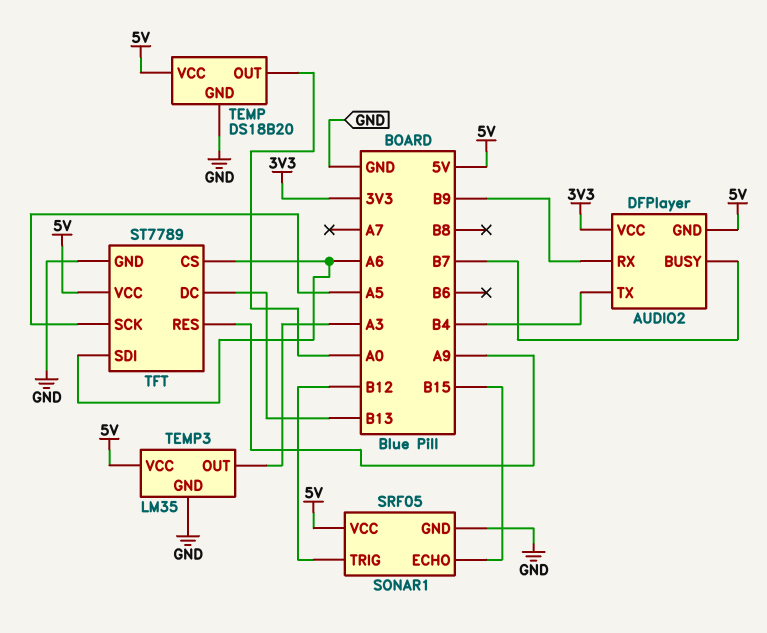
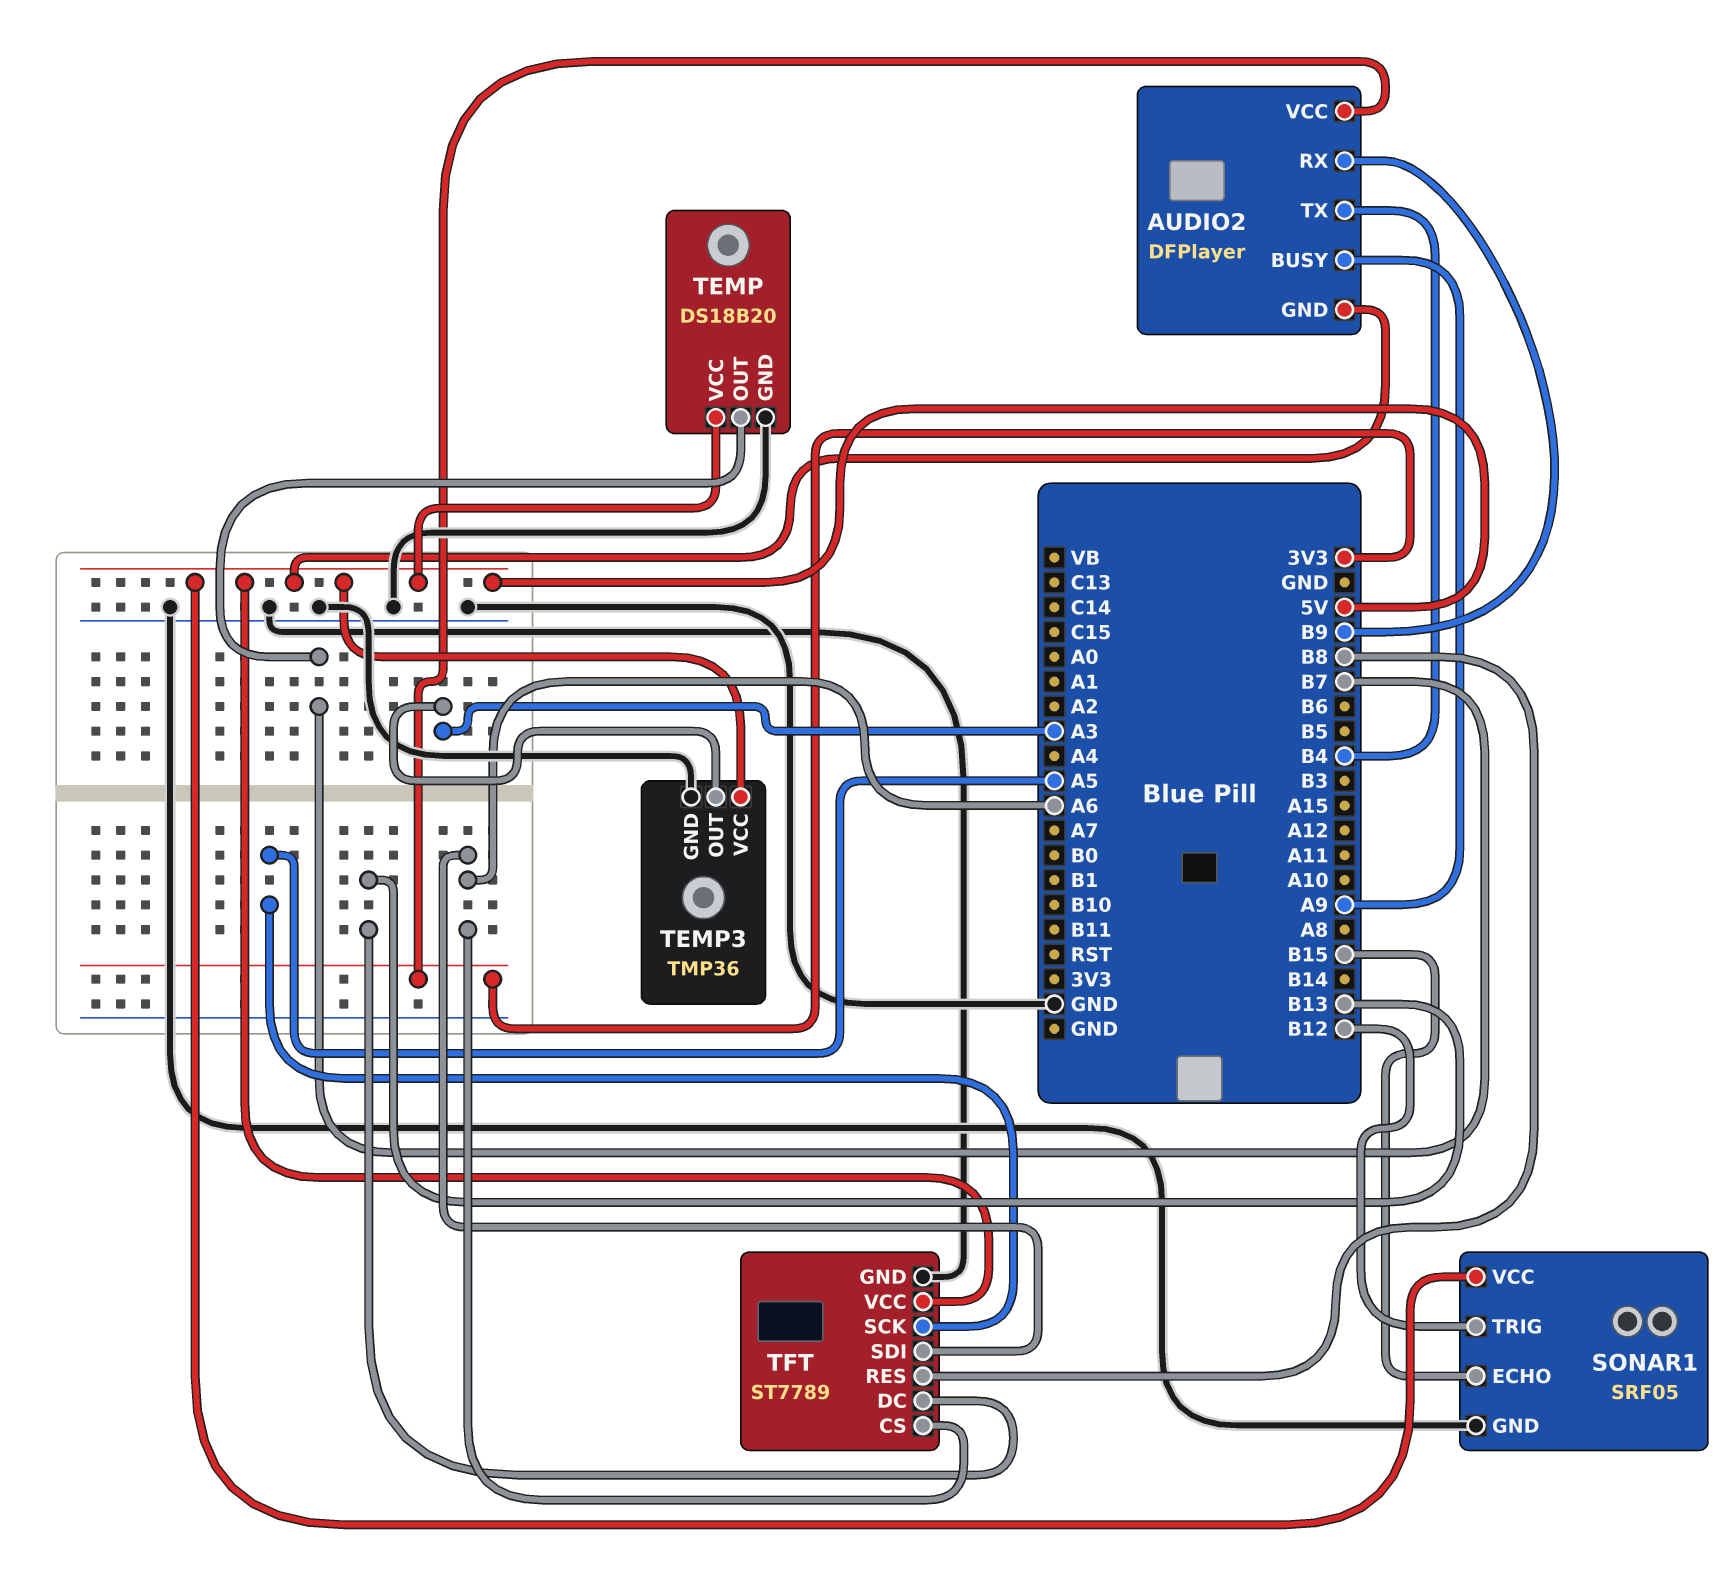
AUDIO2 pin BUSY: B7 -> A9
TEMP pin OUT: A0 -> B7
TEMP3: LM35 -> TMP36
TFT pin RES: A9 -> B8

